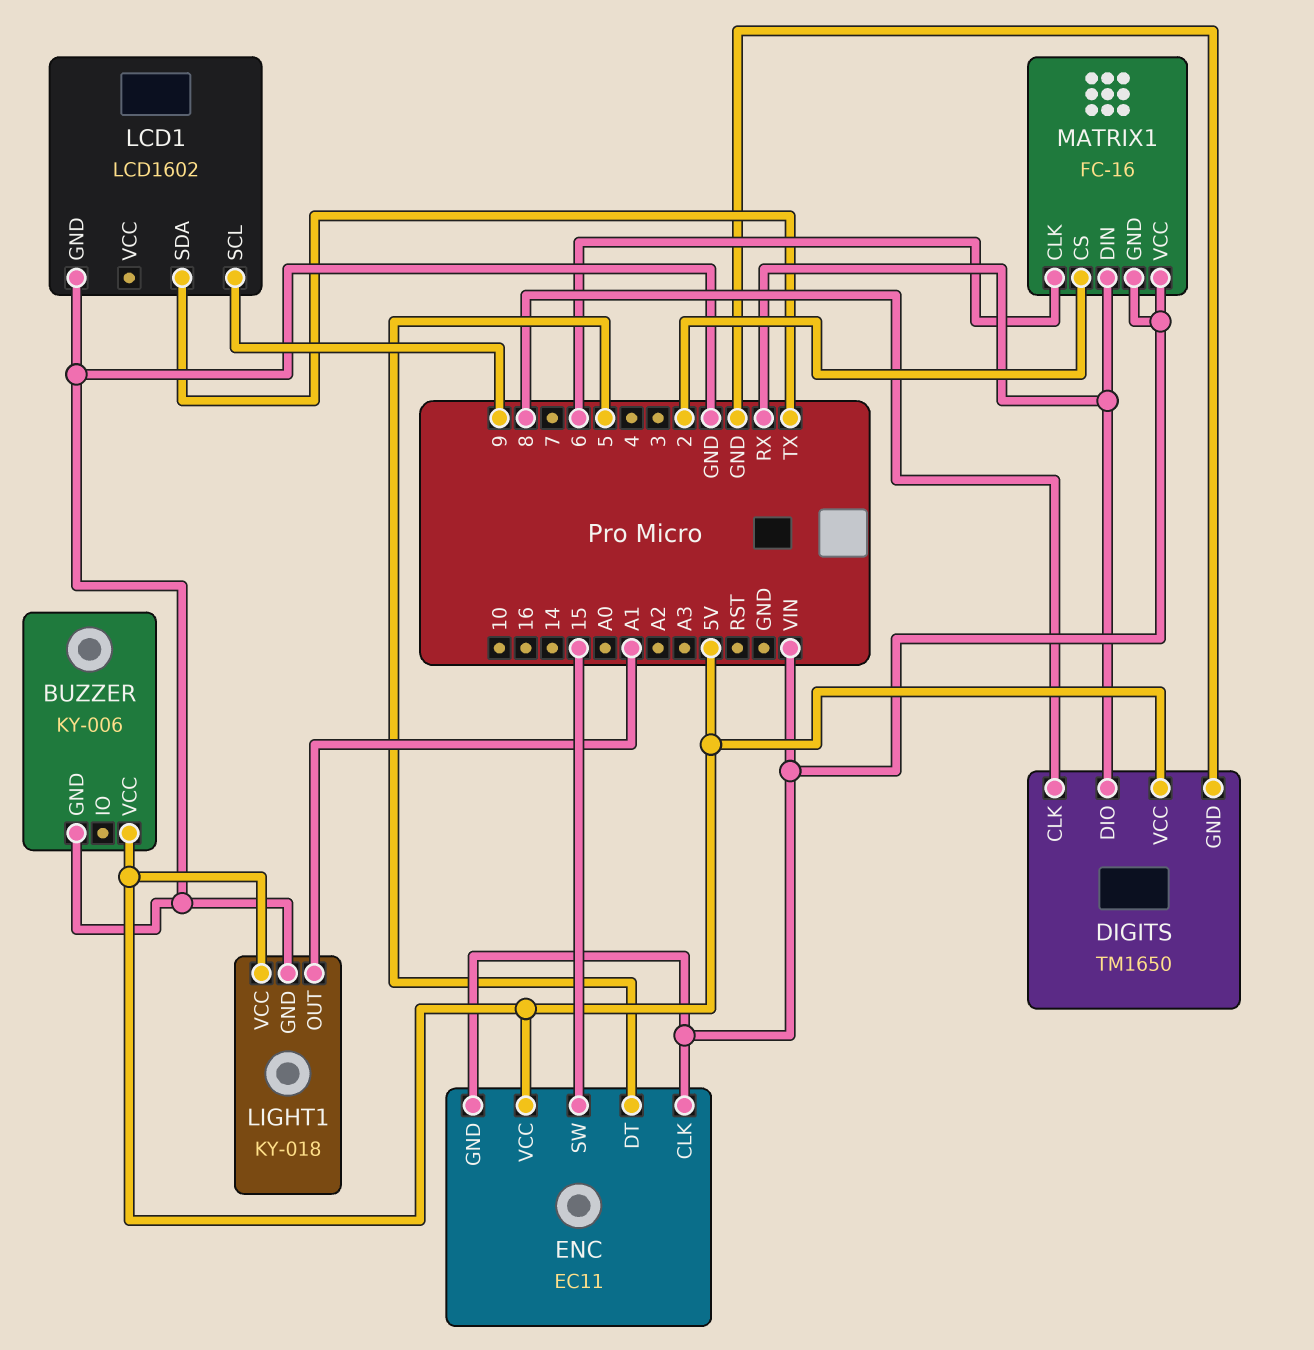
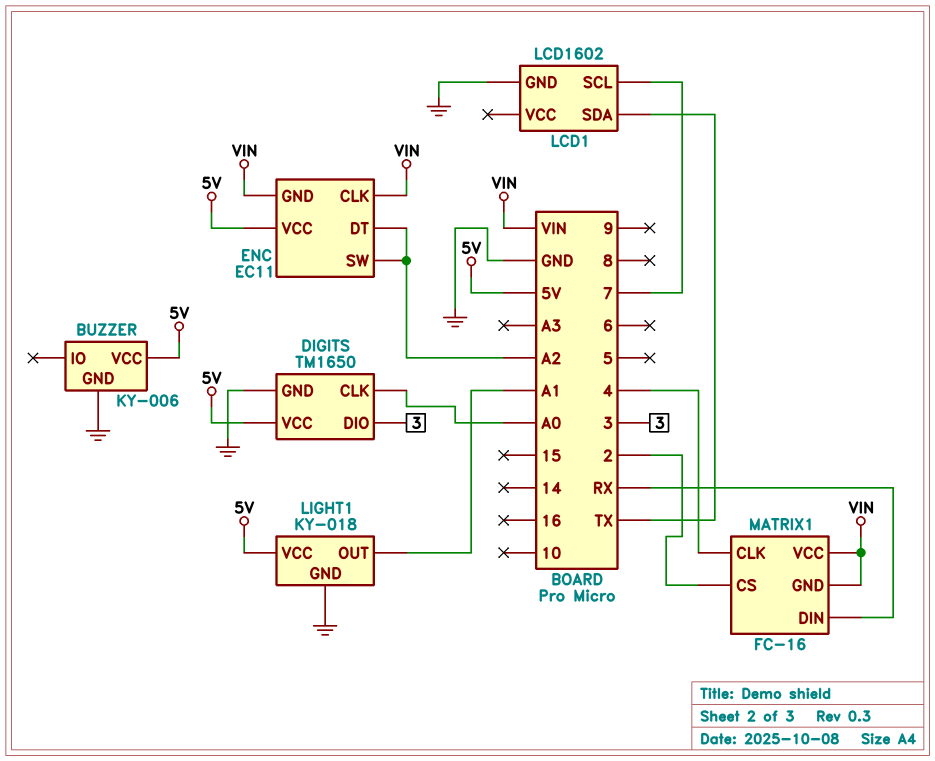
DIGITS pin CLK: 8 -> A0
DIGITS pin DIO: RX -> 3
ENC pin DT: 5 -> A2
ENC pin SW: 15 -> A2
LCD1 pin SCL: 9 -> 7
MATRIX1 pin CLK: 6 -> 4

